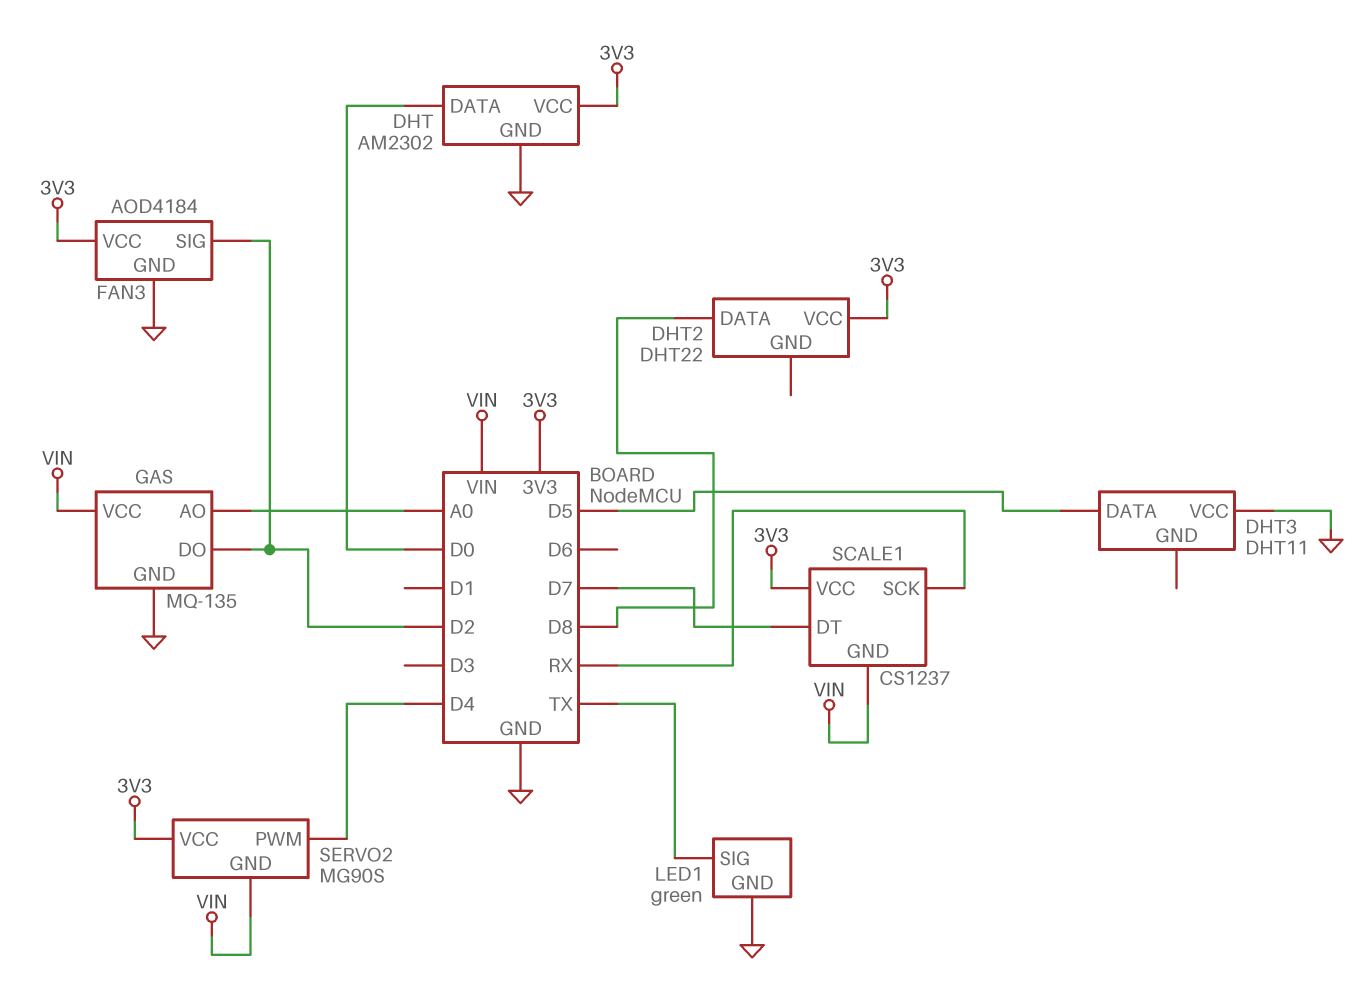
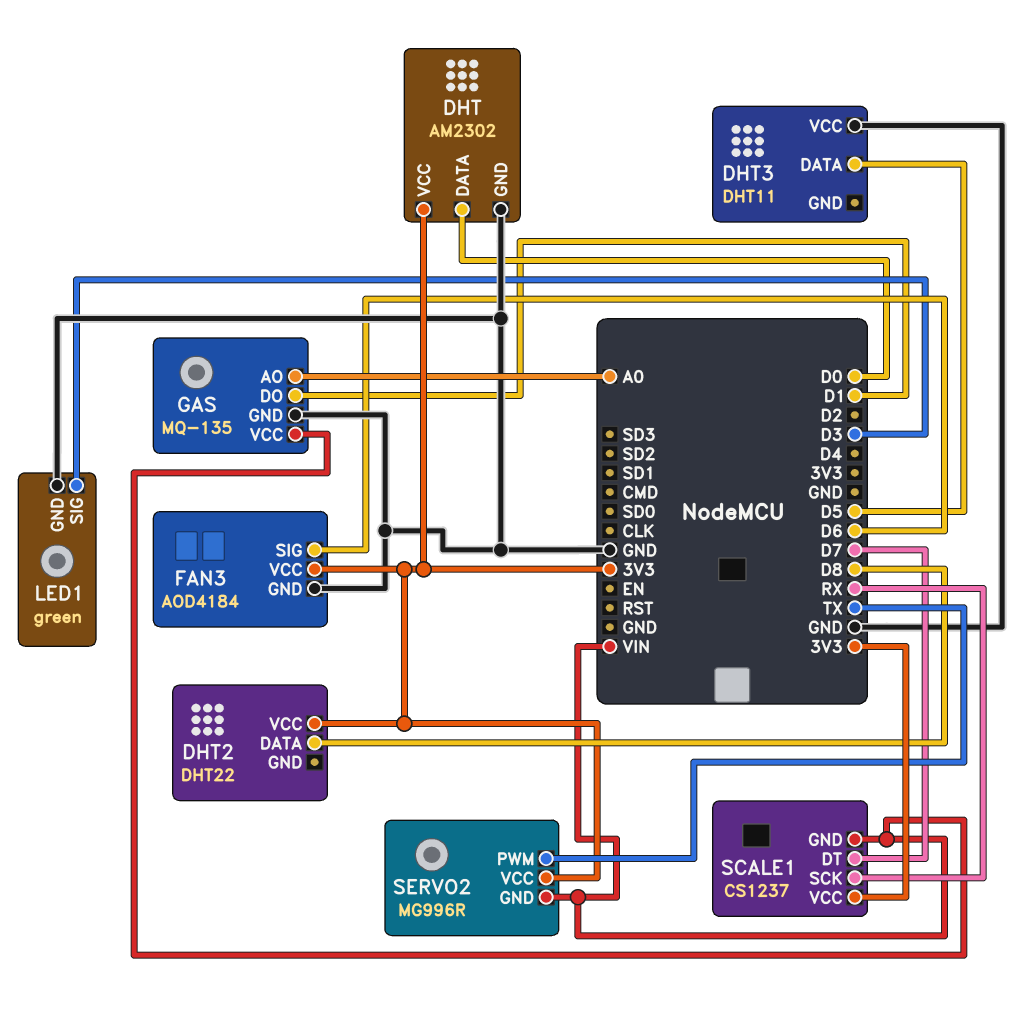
FAN3 pin SIG: D2 -> D6
GAS pin DO: D2 -> D1
LED1 pin SIG: TX -> D3
SERVO2: MG90S -> MG996R
SERVO2 pin PWM: D4 -> TX

